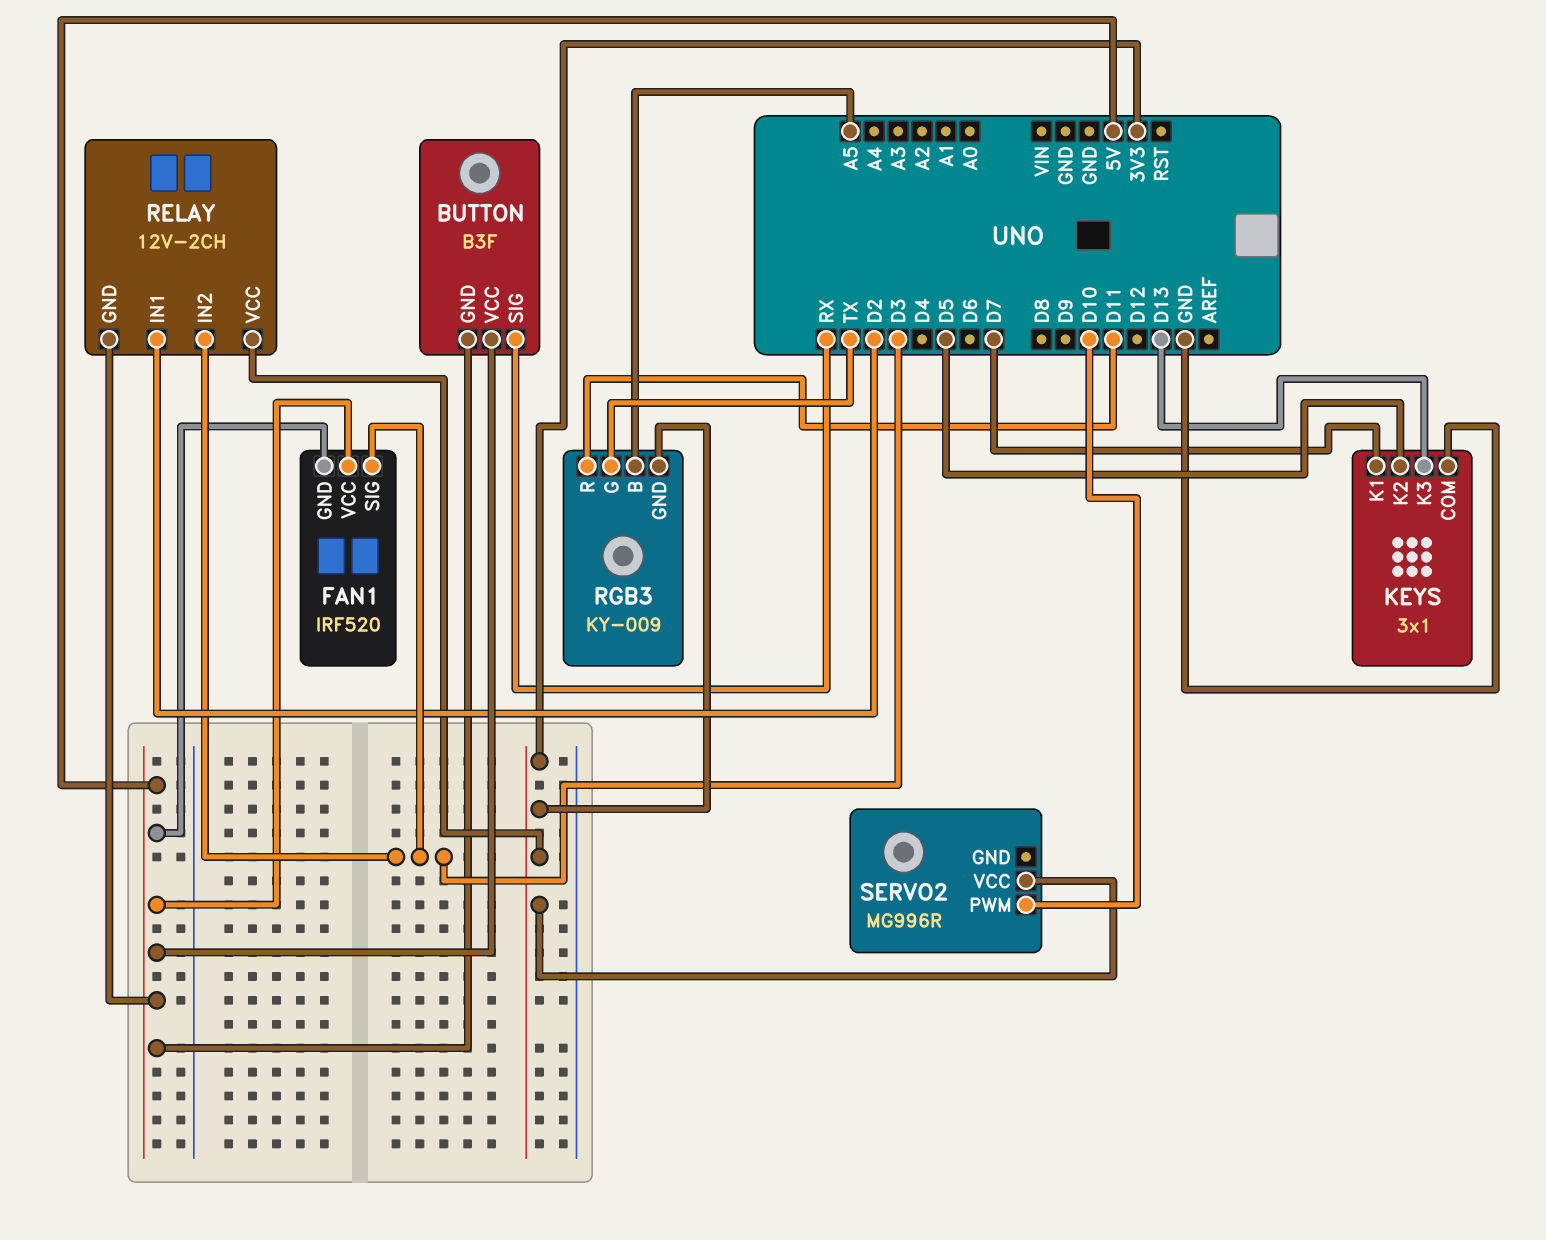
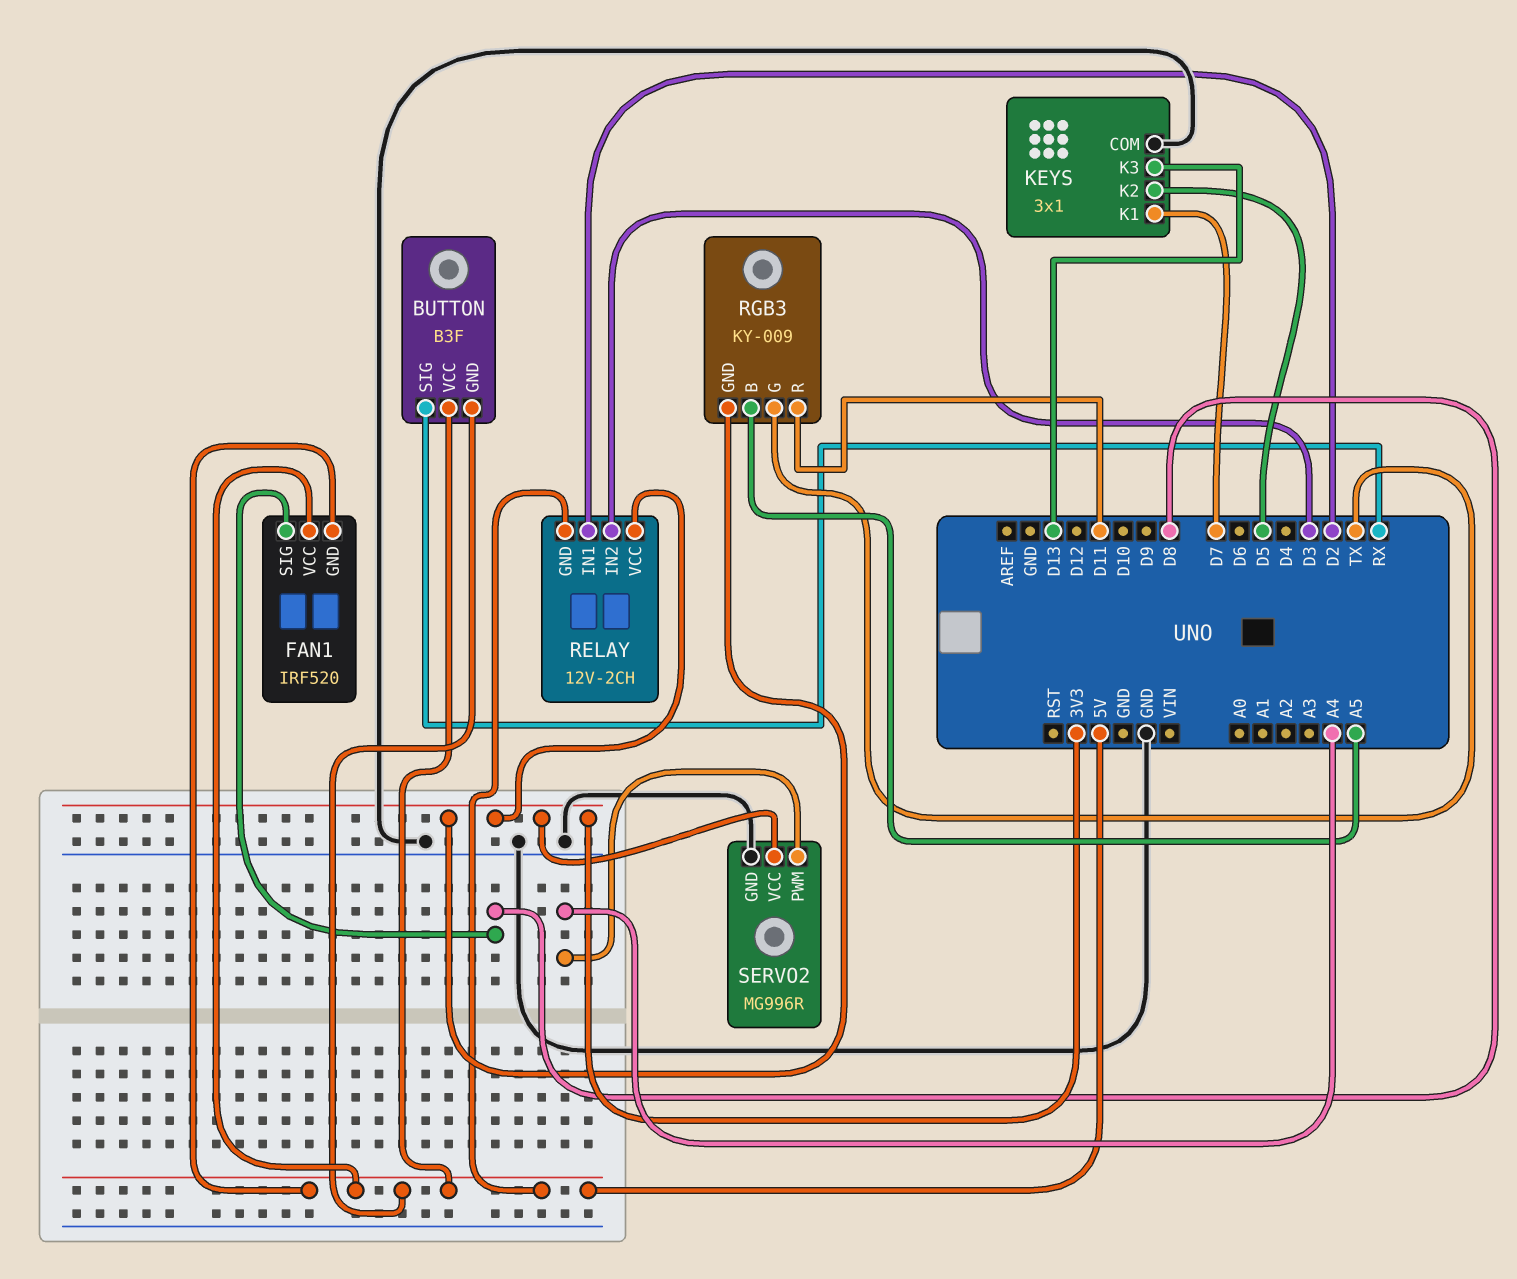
FAN1 pin SIG: D3 -> D8
SERVO2 pin GND: none -> GND
SERVO2 pin PWM: D10 -> A4

